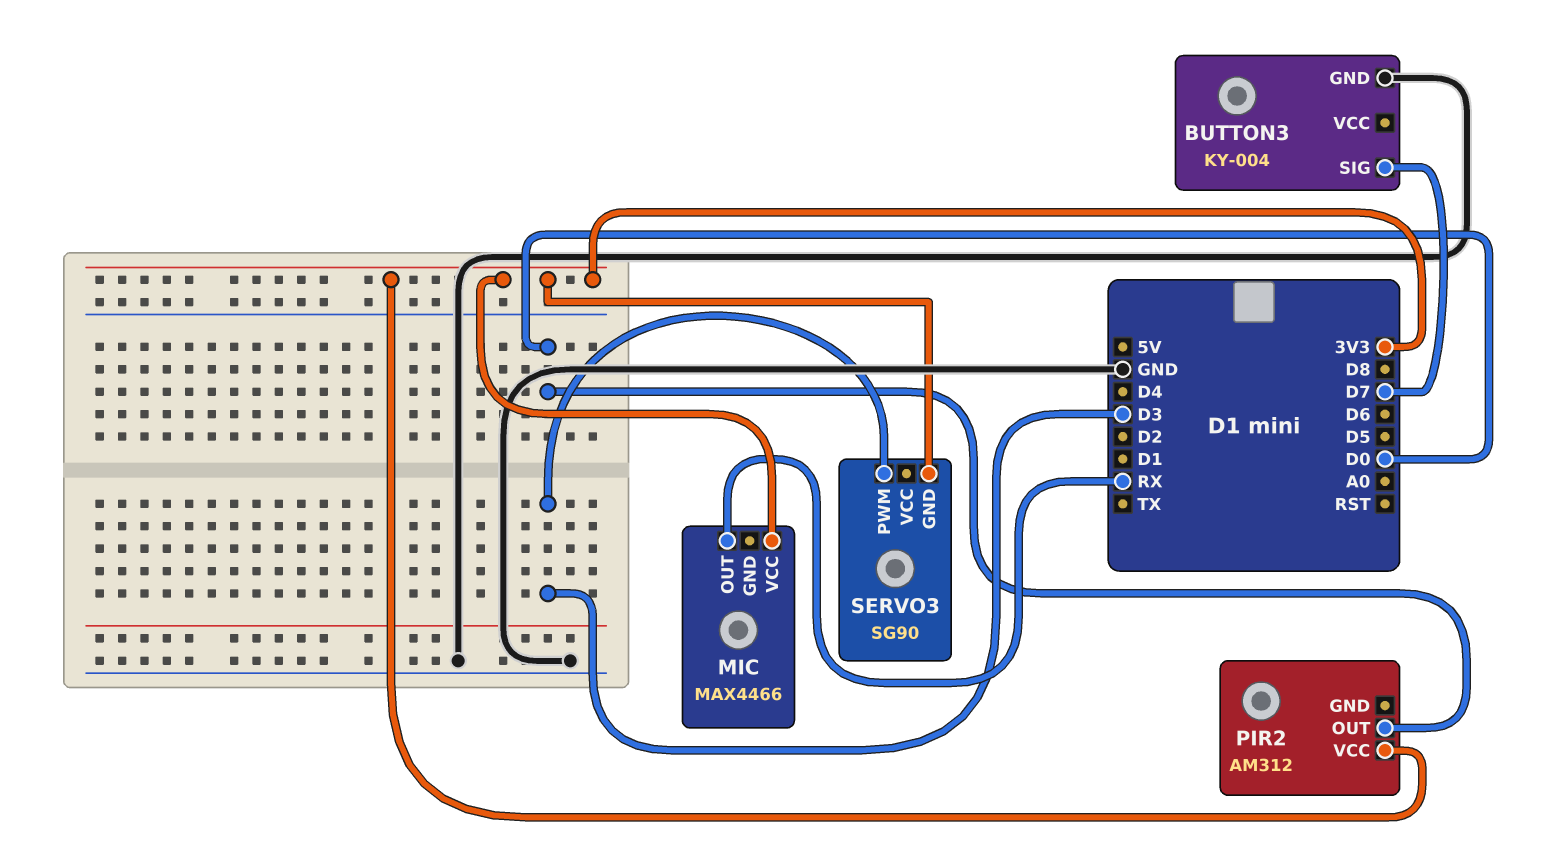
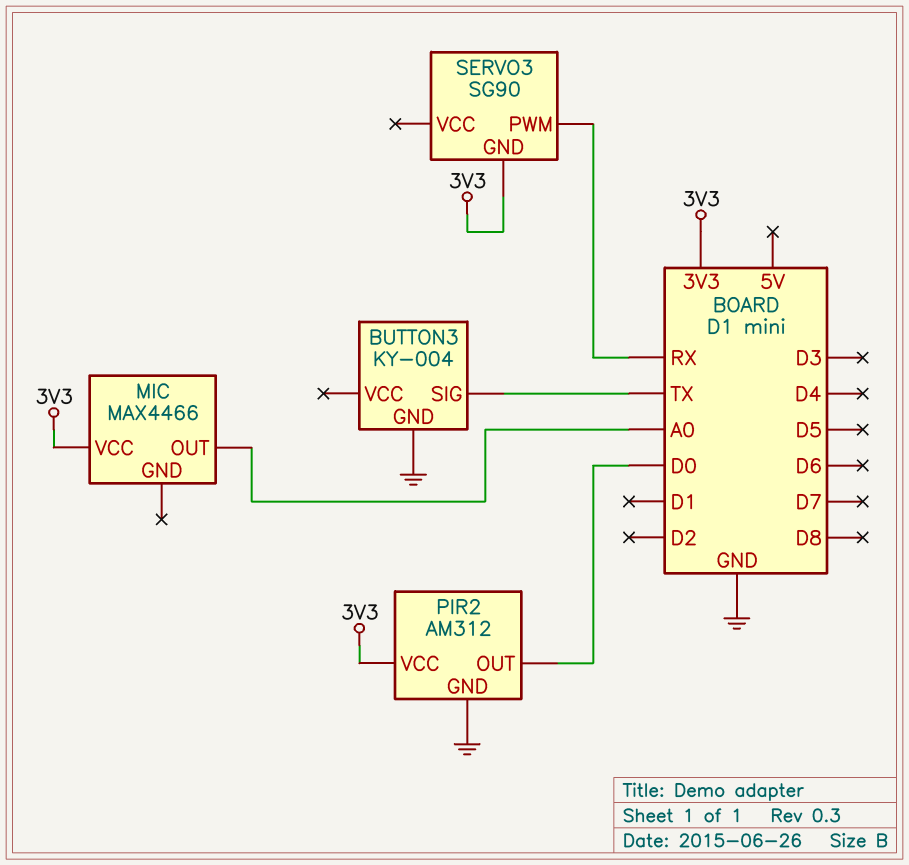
BUTTON3 pin SIG: D7 -> TX
MIC pin OUT: RX -> A0
PIR2 pin GND: none -> GND
SERVO3 pin PWM: D3 -> RX

